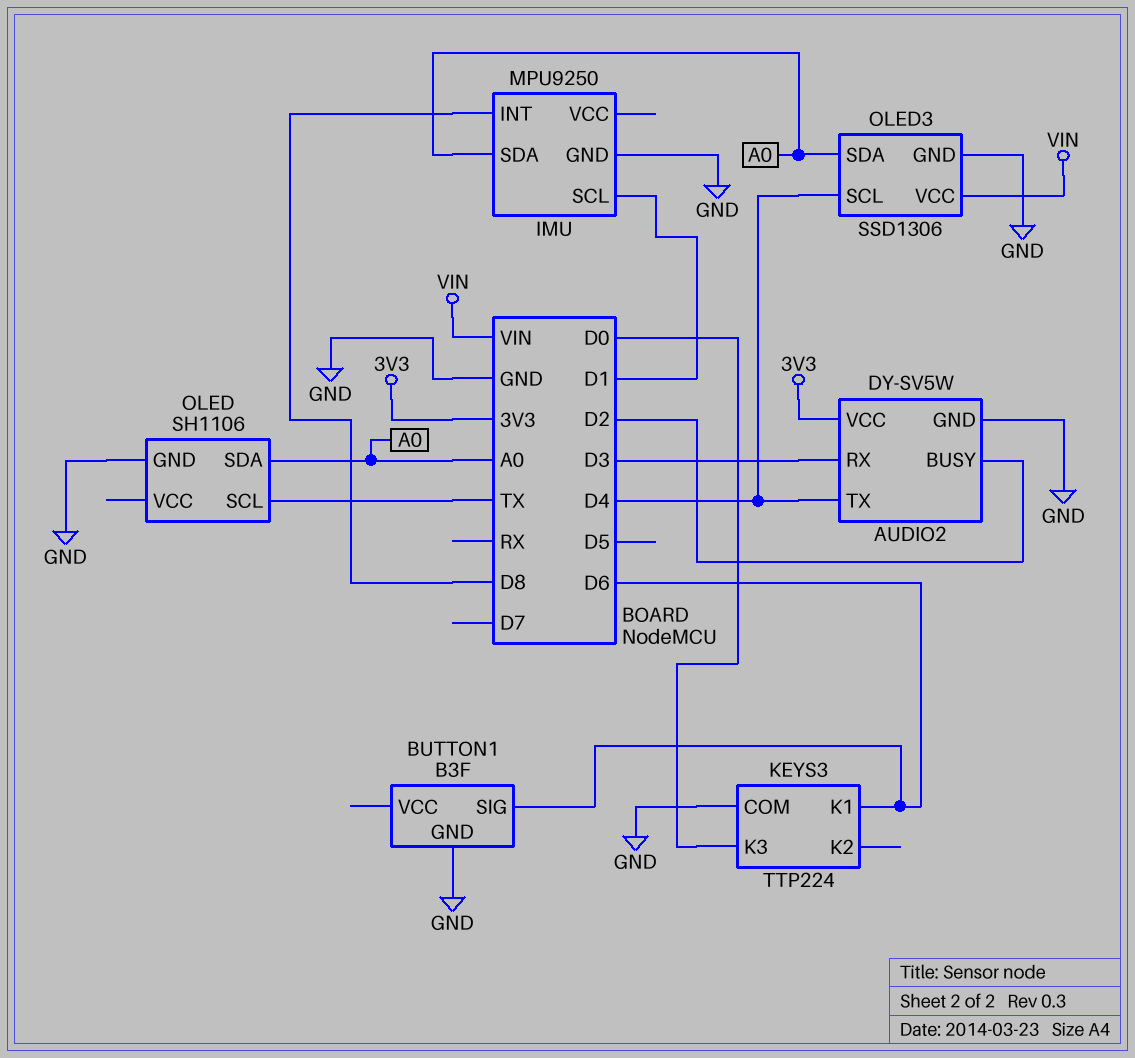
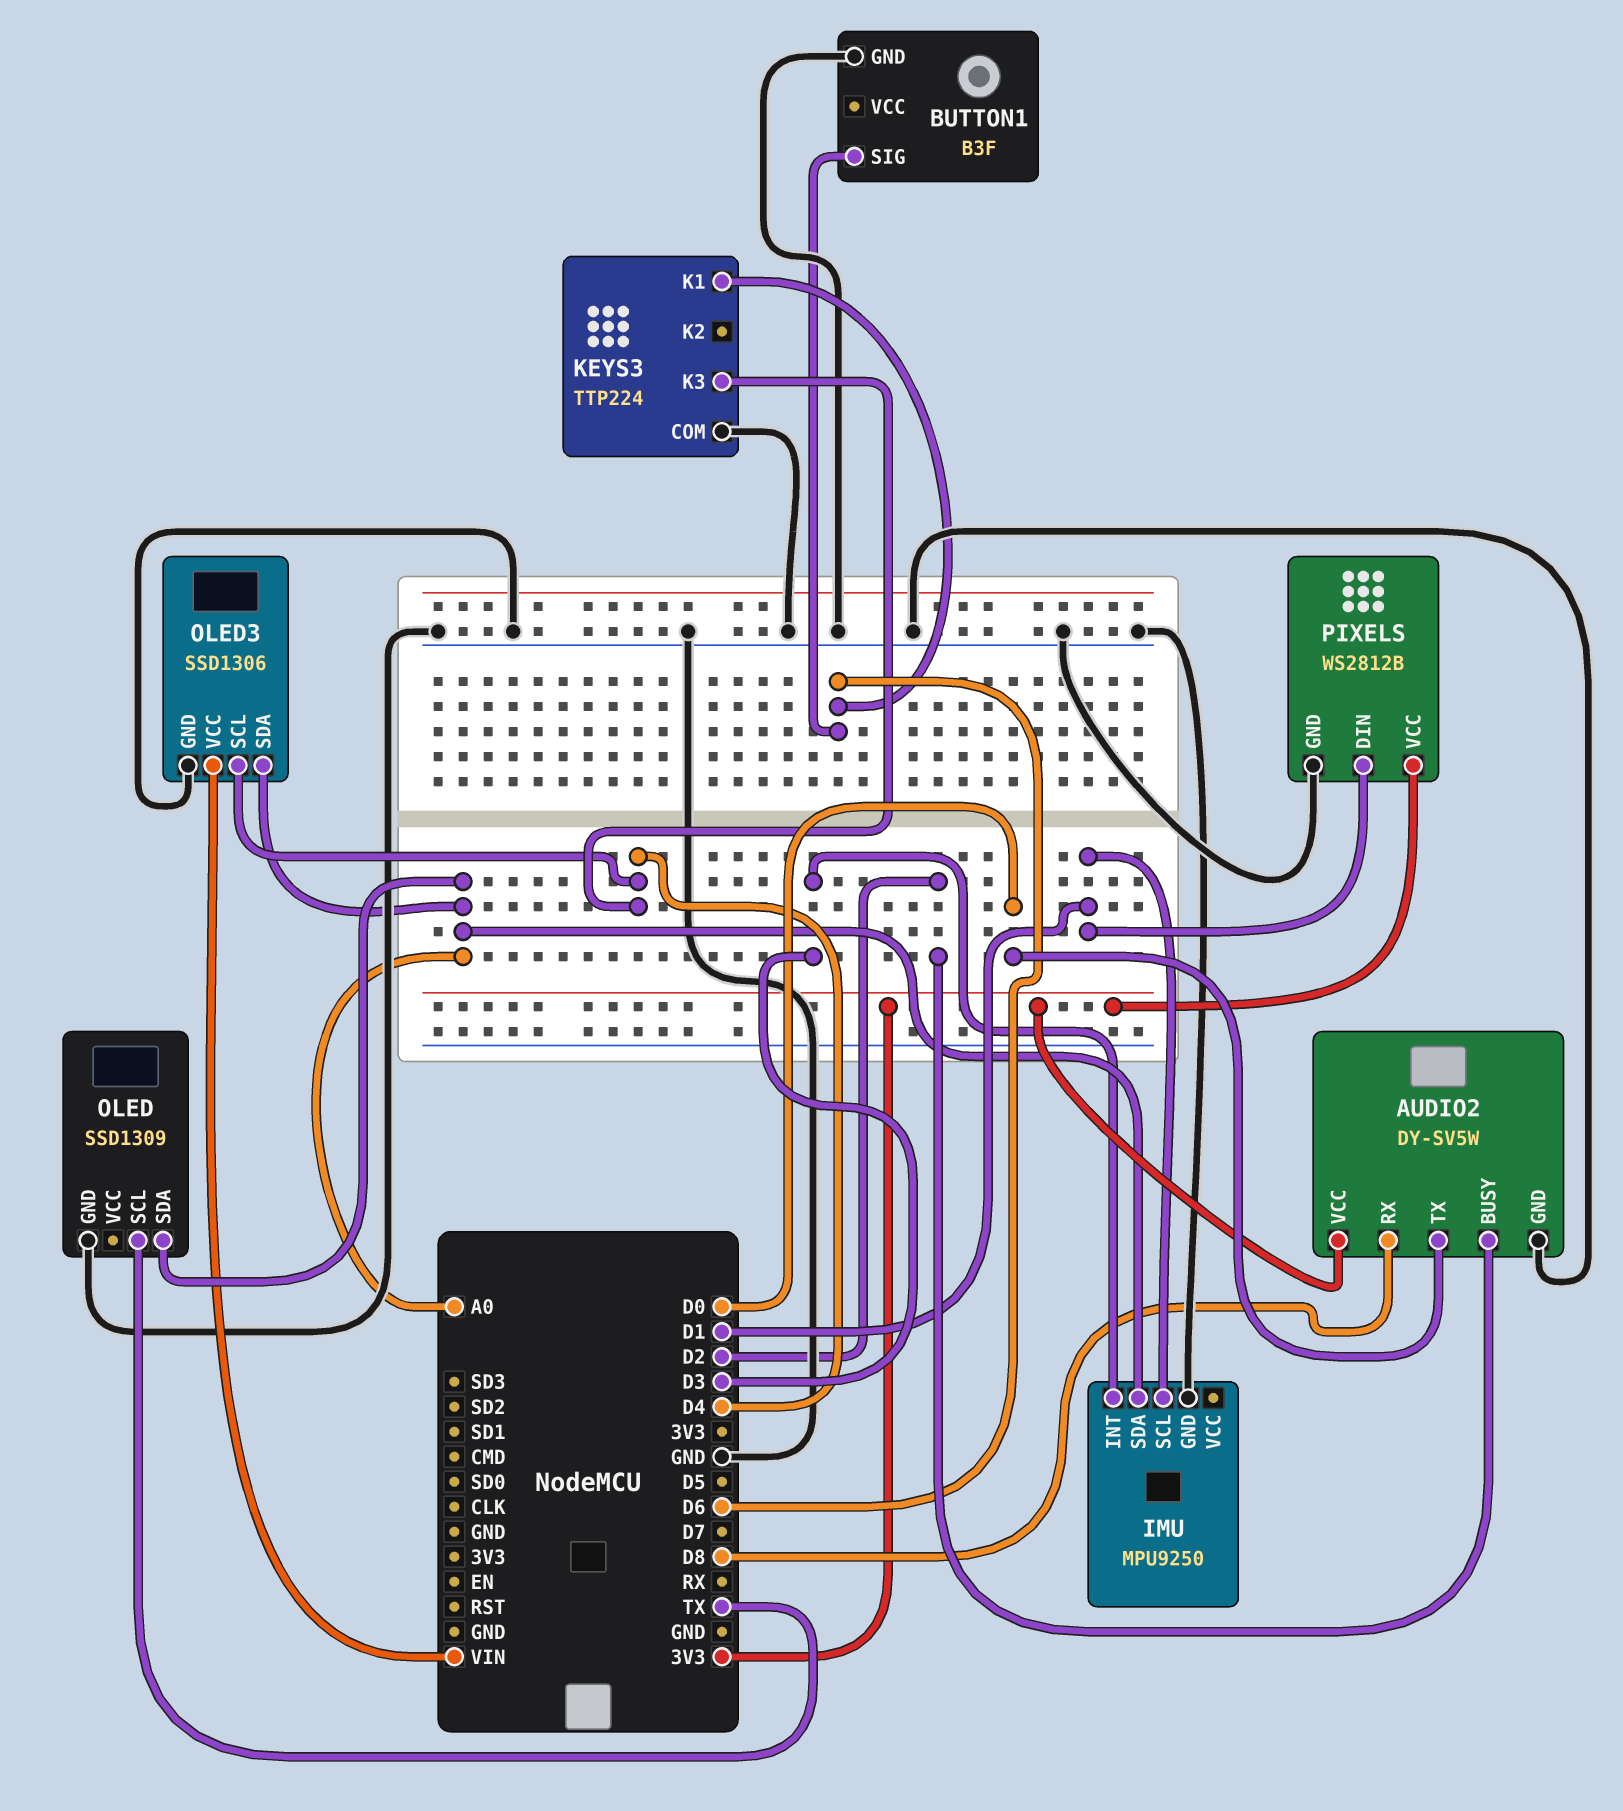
AUDIO2 pin RX: D3 -> D8
AUDIO2 pin TX: D4 -> D0
IMU pin INT: D8 -> D3
KEYS3 pin K3: D0 -> D4
OLED: SH1106 -> SSD1309
PIXELS: none -> WS2812B
PIXELS pin DIN: none -> D1
PIXELS pin GND: none -> GND
PIXELS pin VCC: none -> 3V3

